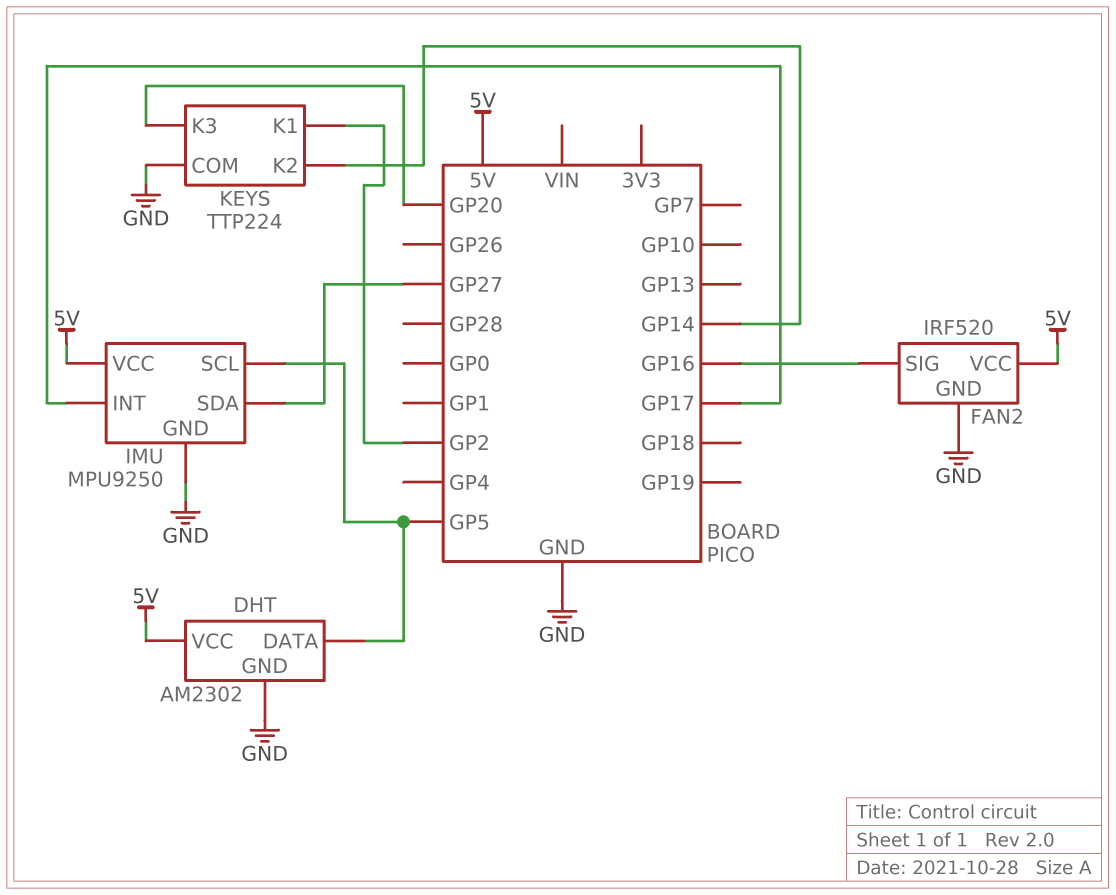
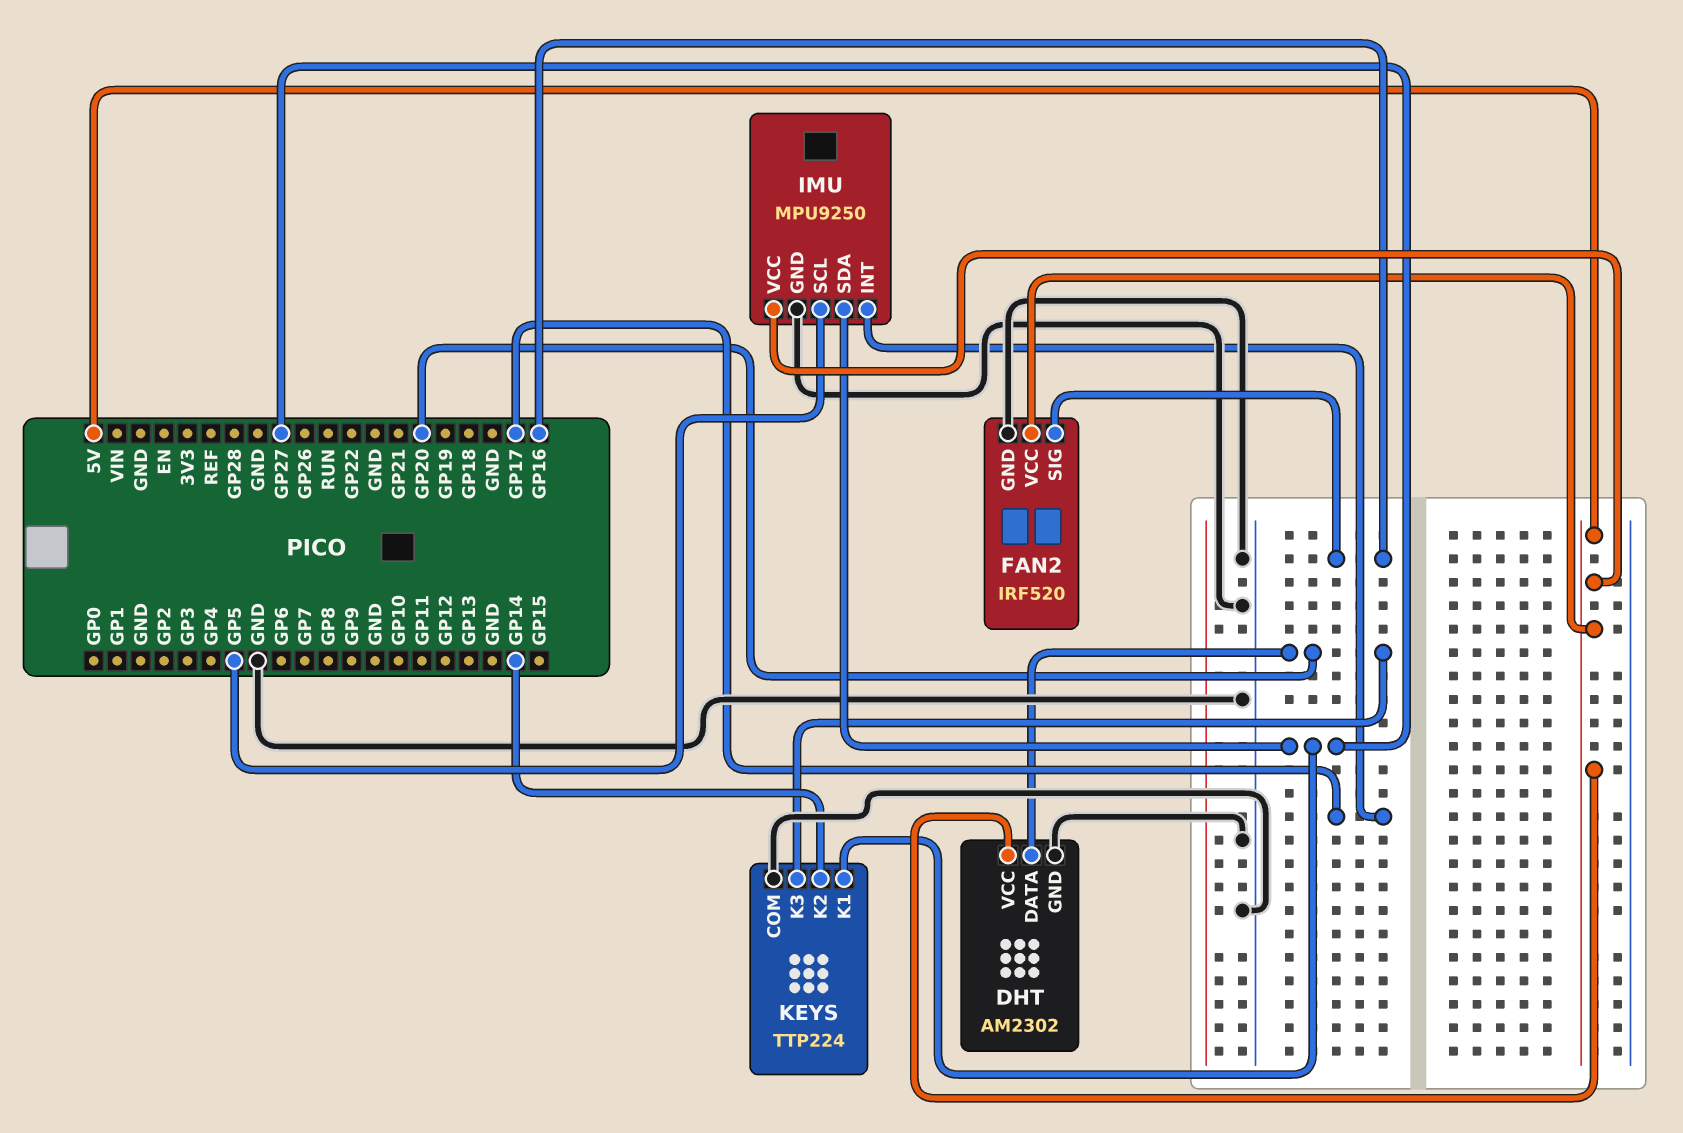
DHT pin DATA: GP5 -> GP20
KEYS pin K1: GP2 -> GP27

